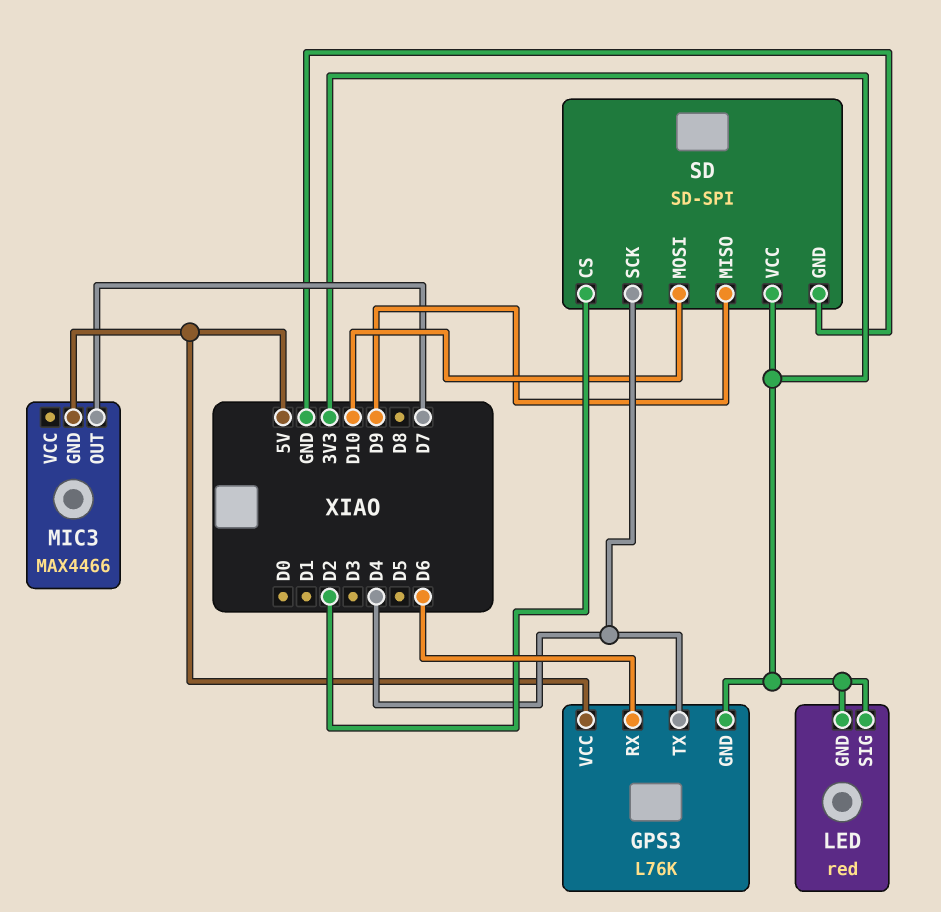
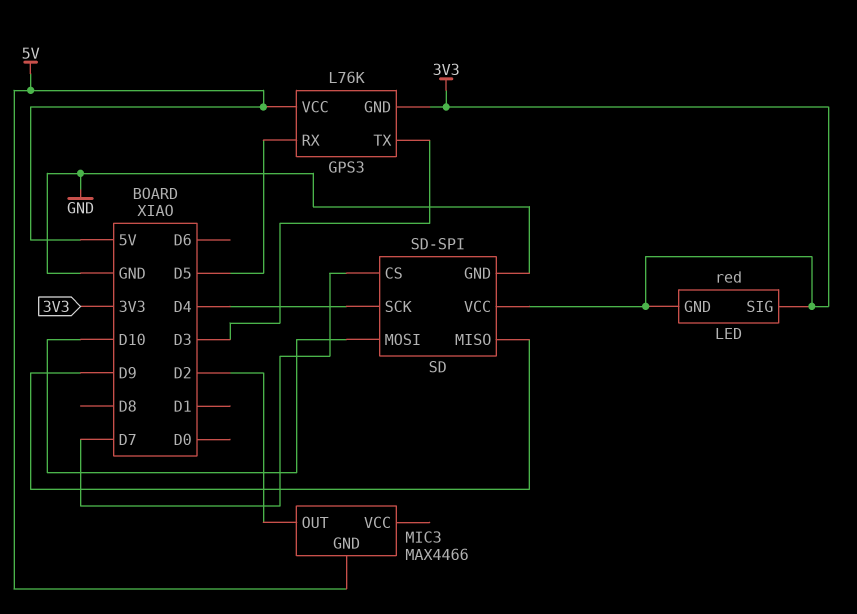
GPS3 pin RX: D6 -> D5
GPS3 pin TX: D4 -> D3
MIC3 pin OUT: D7 -> D2
SD pin CS: D2 -> D7

